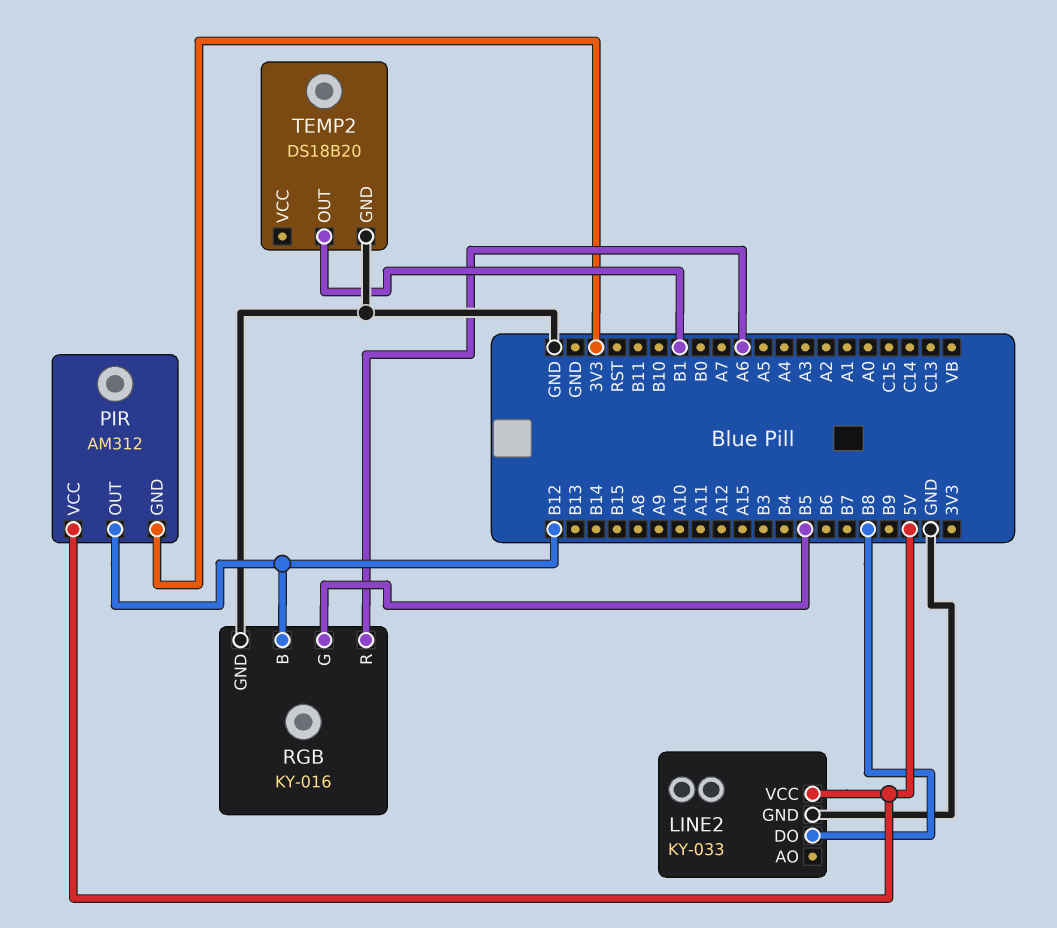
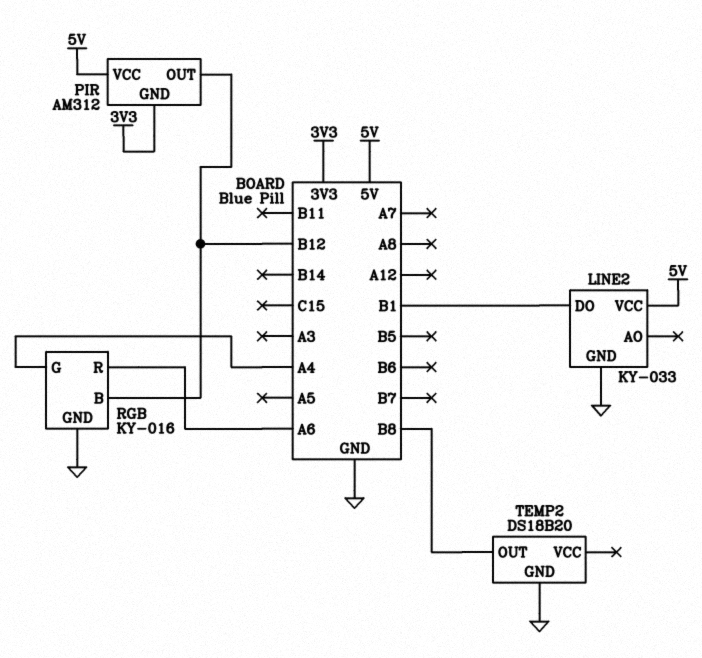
LINE2 pin DO: B8 -> B1
RGB pin G: B5 -> A4
TEMP2 pin OUT: B1 -> B8

